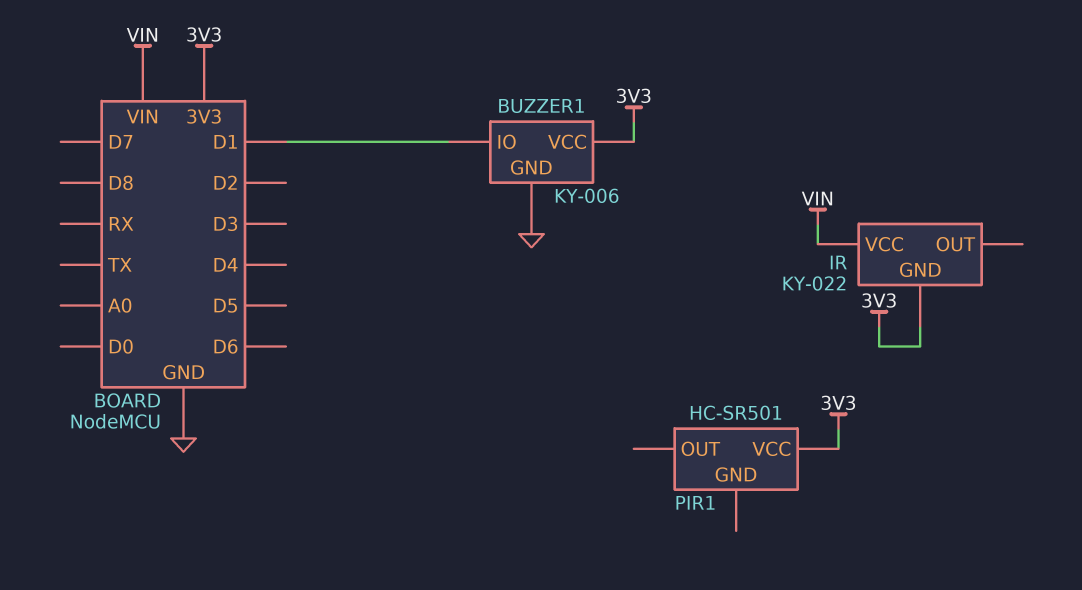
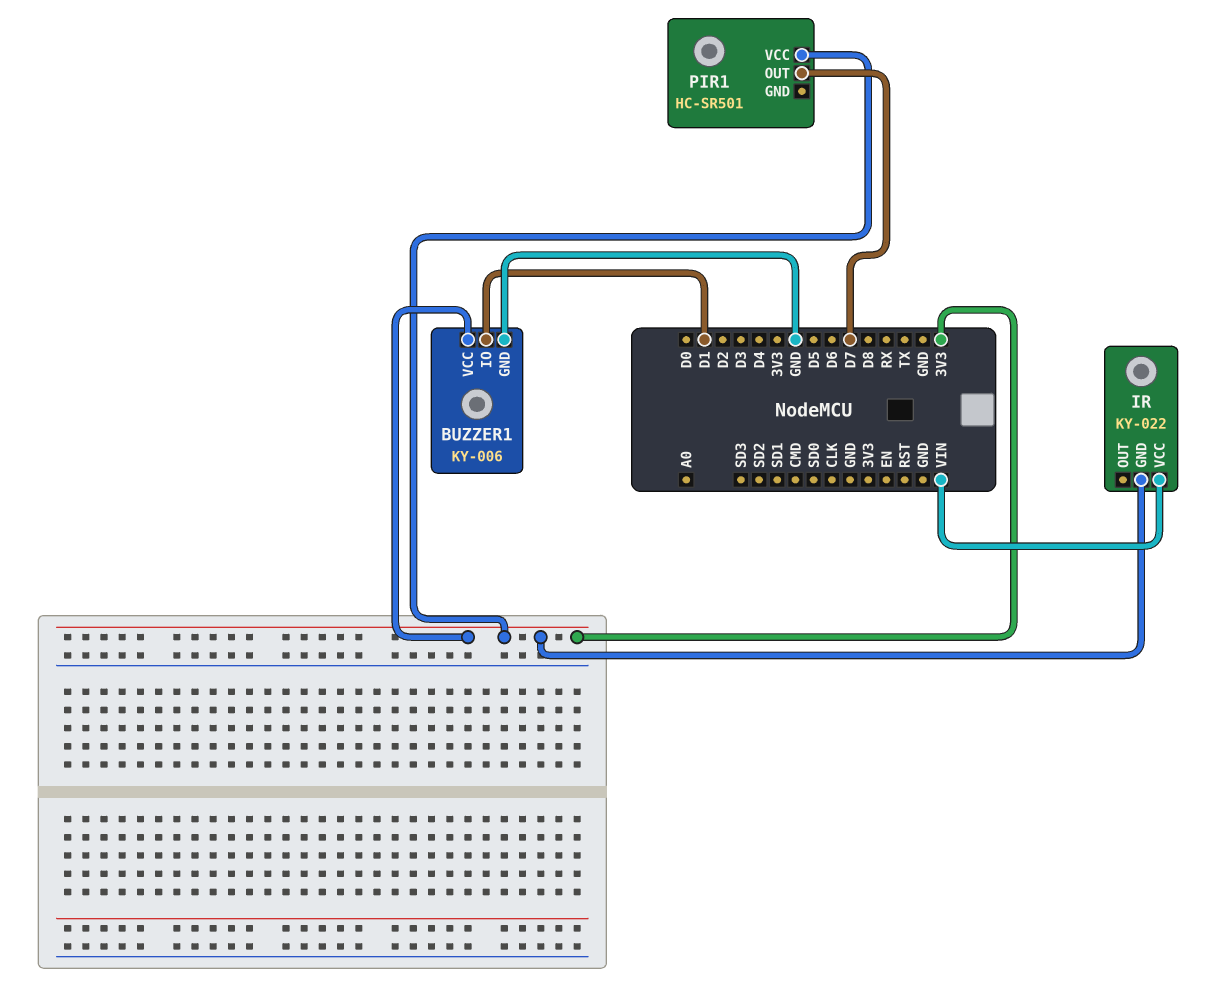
PIR1 pin OUT: none -> D7

